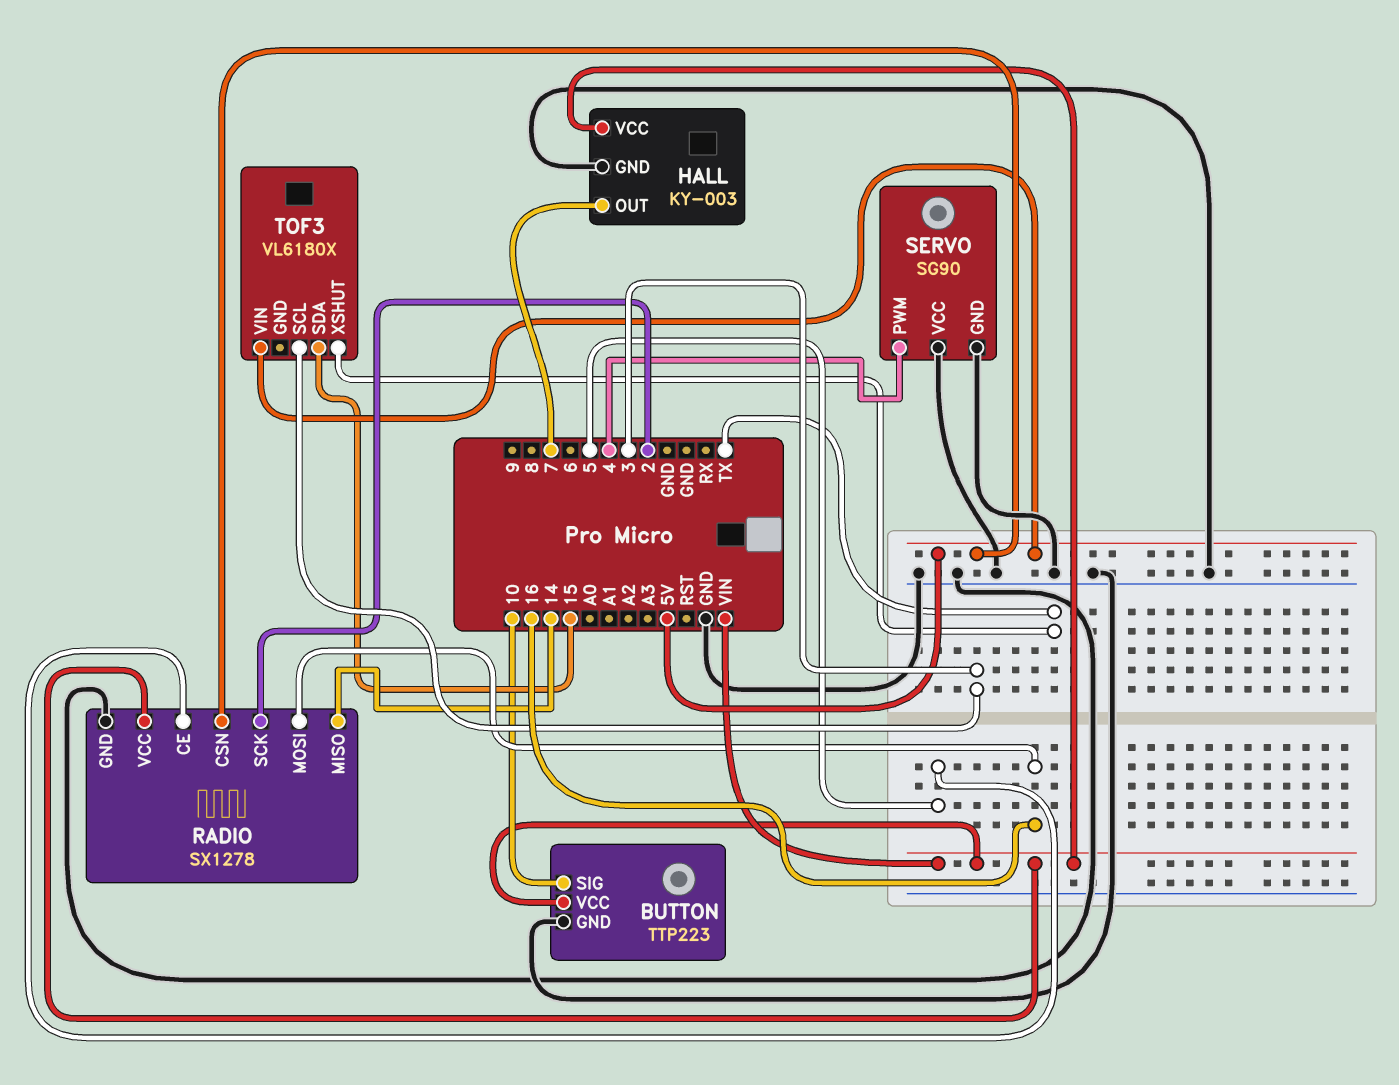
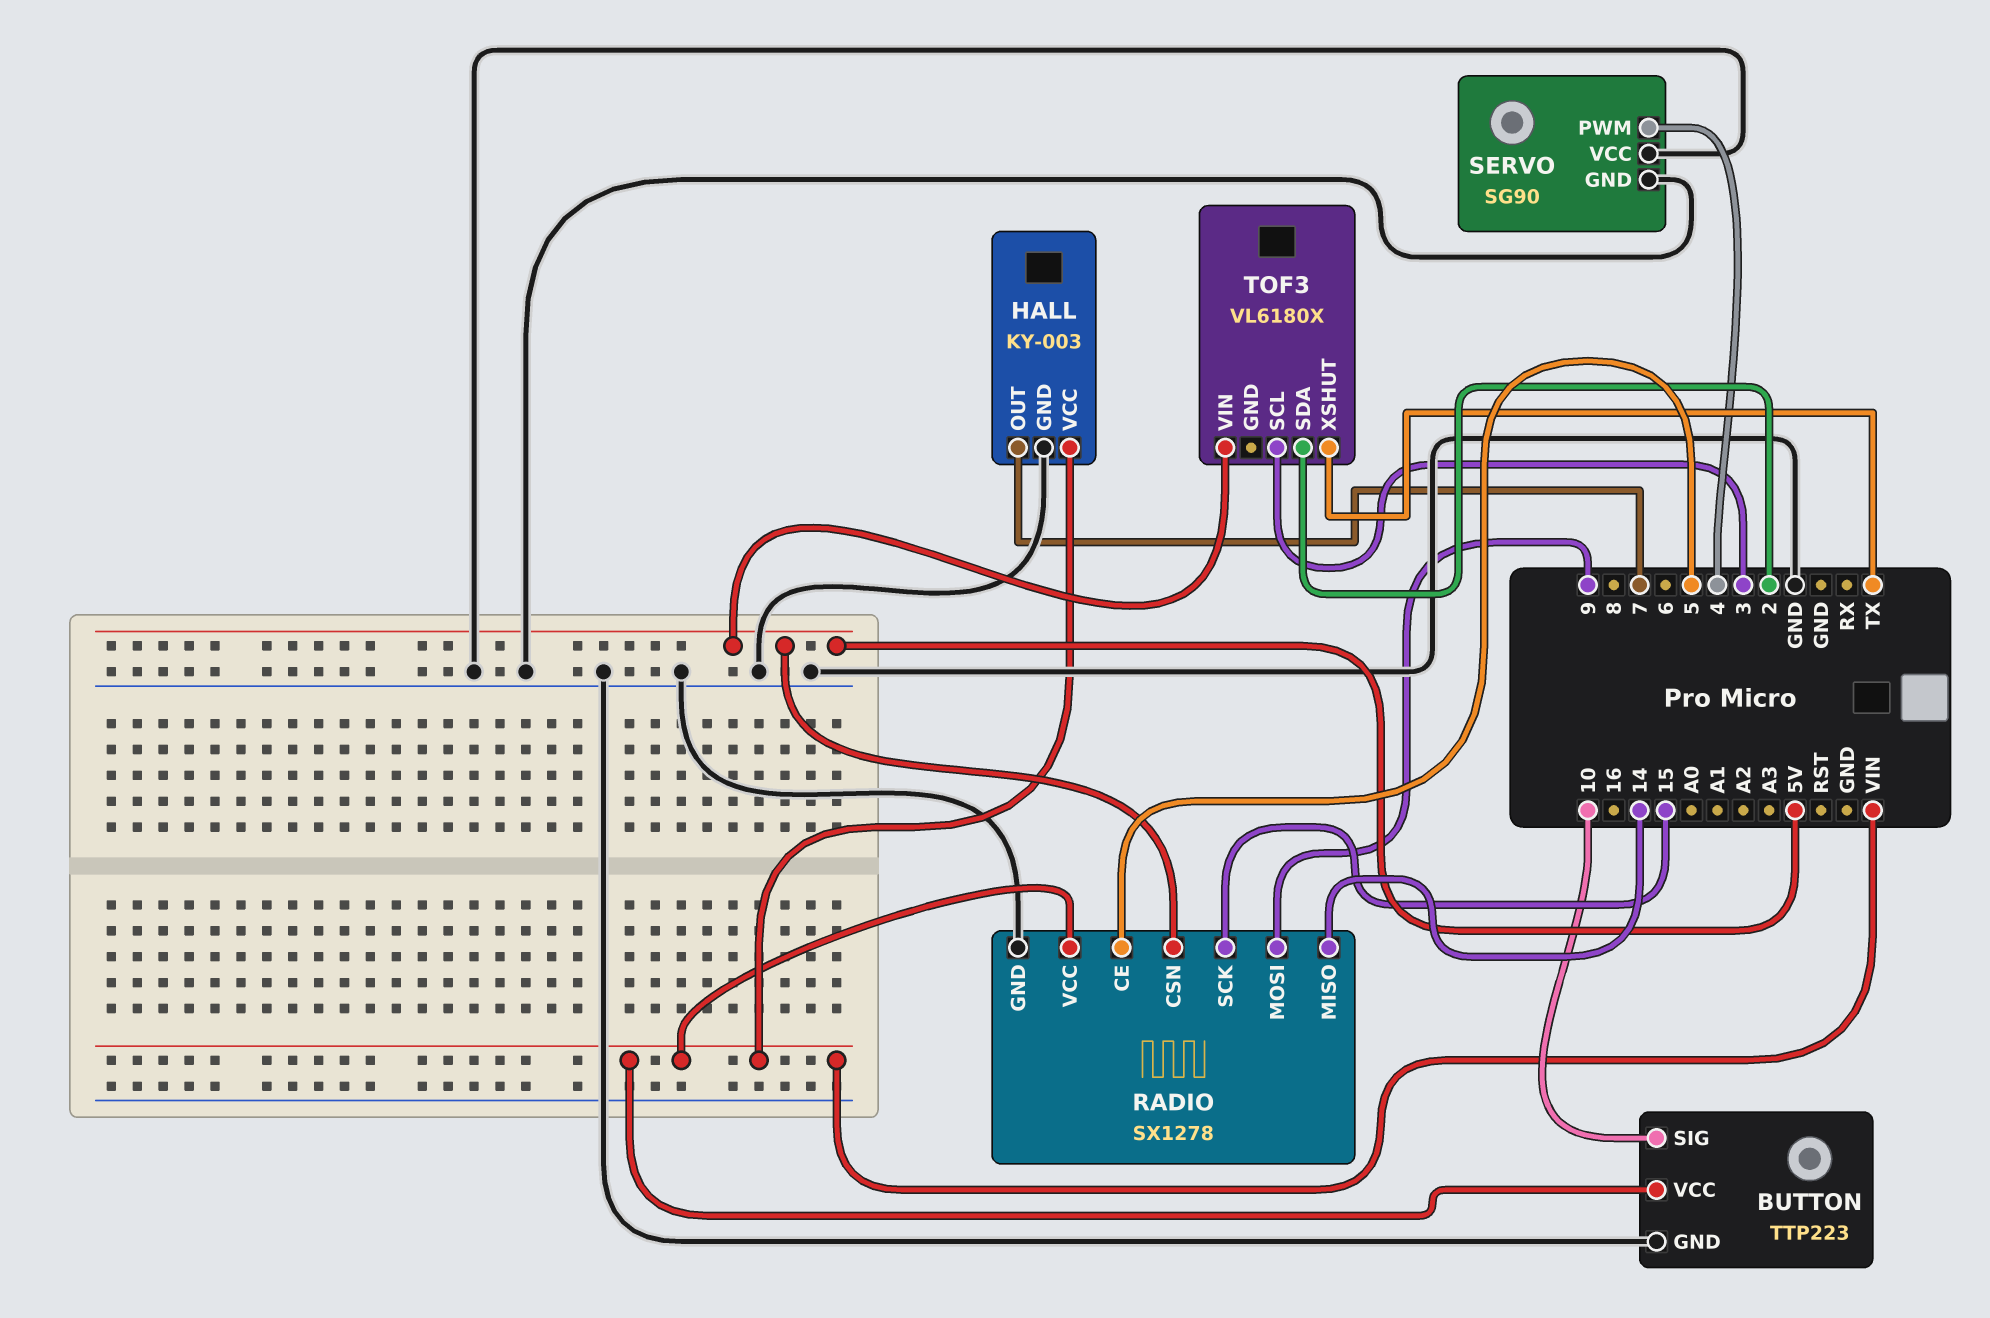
RADIO pin MOSI: 16 -> 9
RADIO pin SCK: 2 -> 15
TOF3 pin SDA: 15 -> 2

